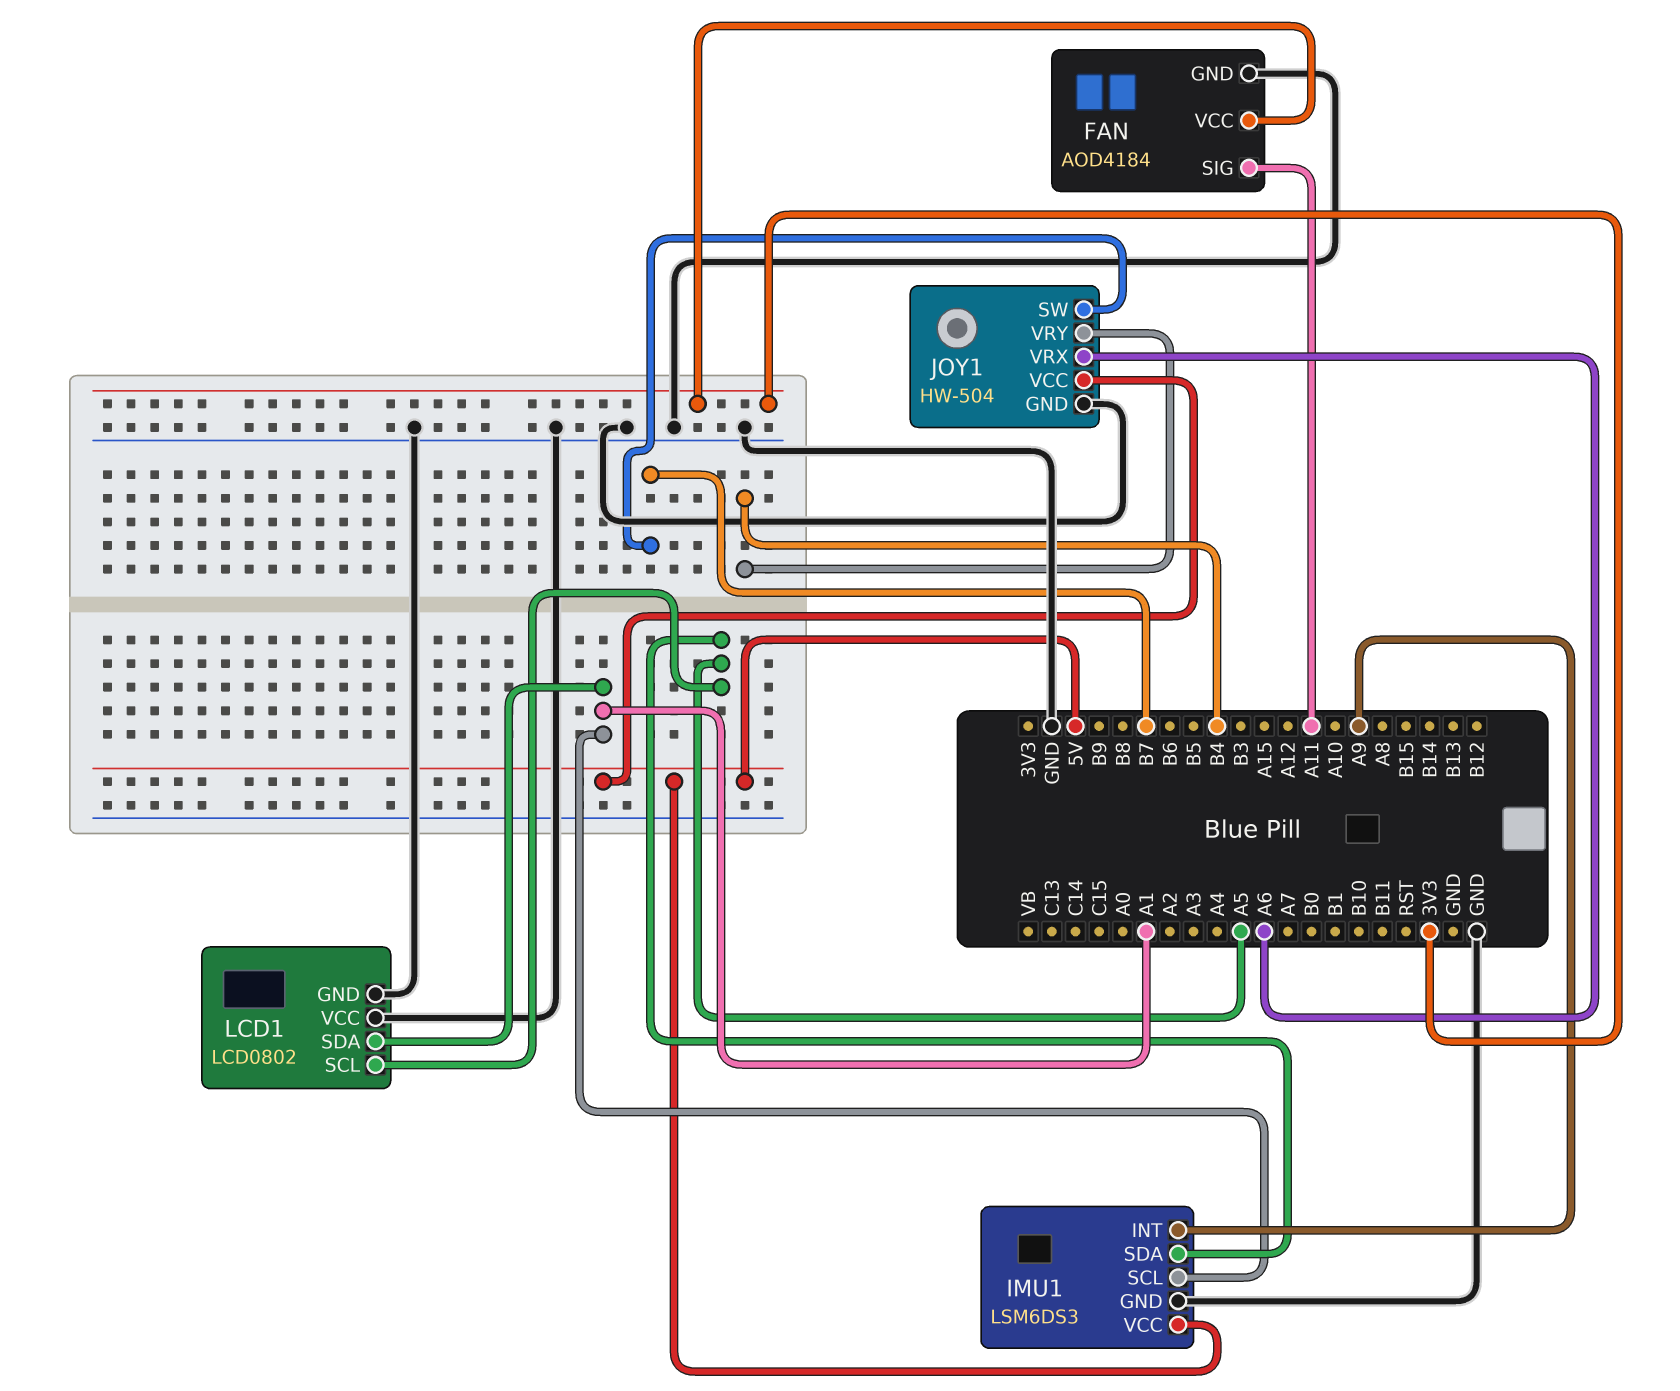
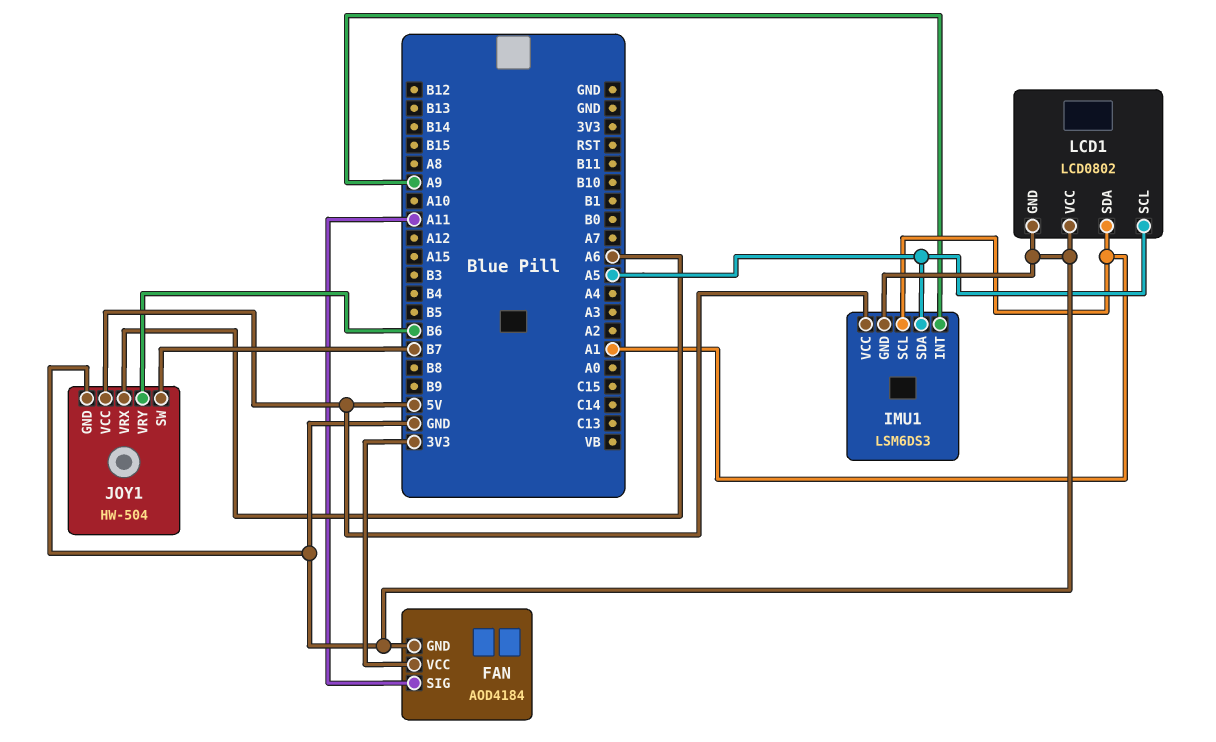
JOY1 pin VRY: B4 -> B6

